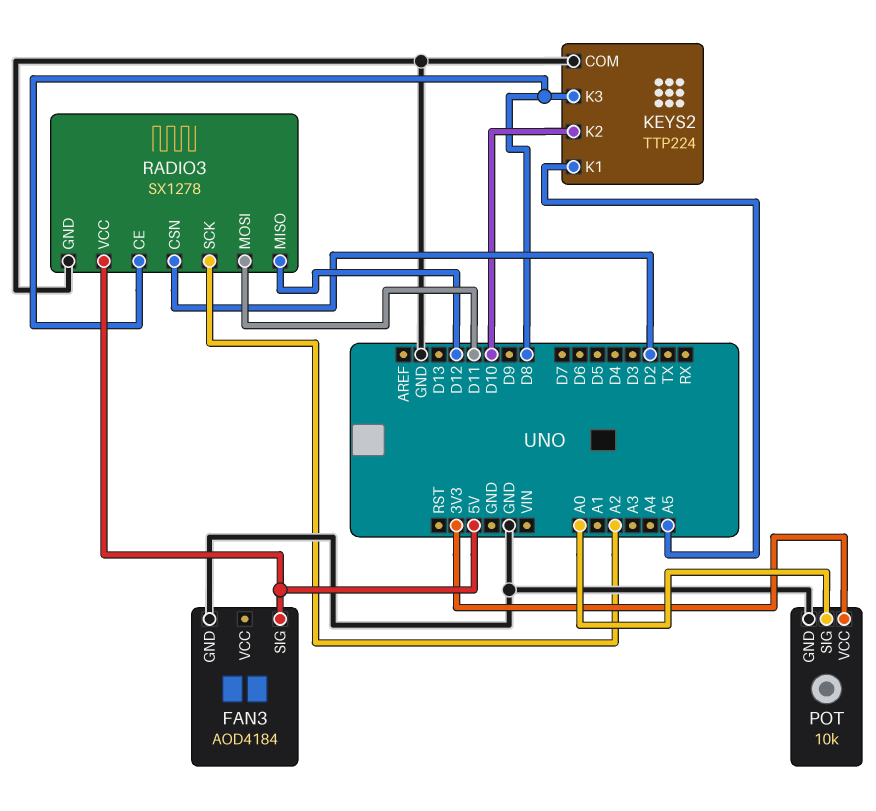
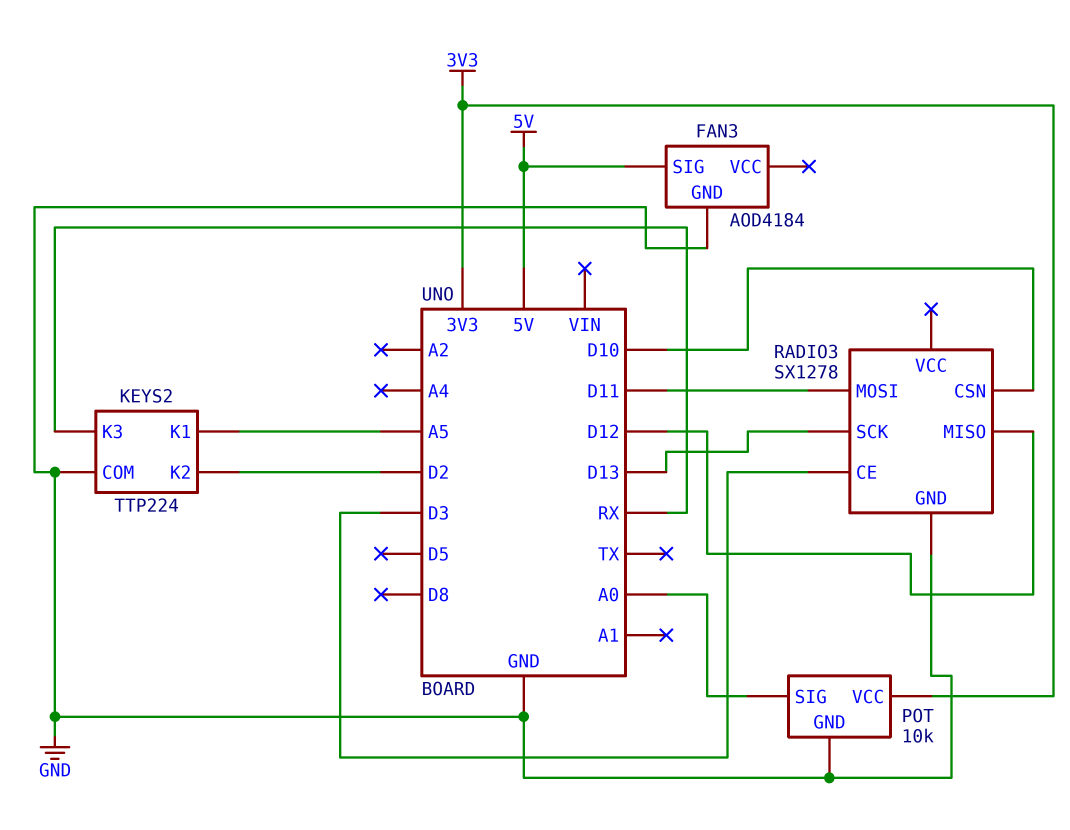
KEYS2 pin K2: D10 -> D2
KEYS2 pin K3: D8 -> RX
RADIO3 pin CE: D8 -> D3
RADIO3 pin CSN: D2 -> D10
RADIO3 pin SCK: A2 -> D13
RADIO3 pin VCC: 5V -> none

